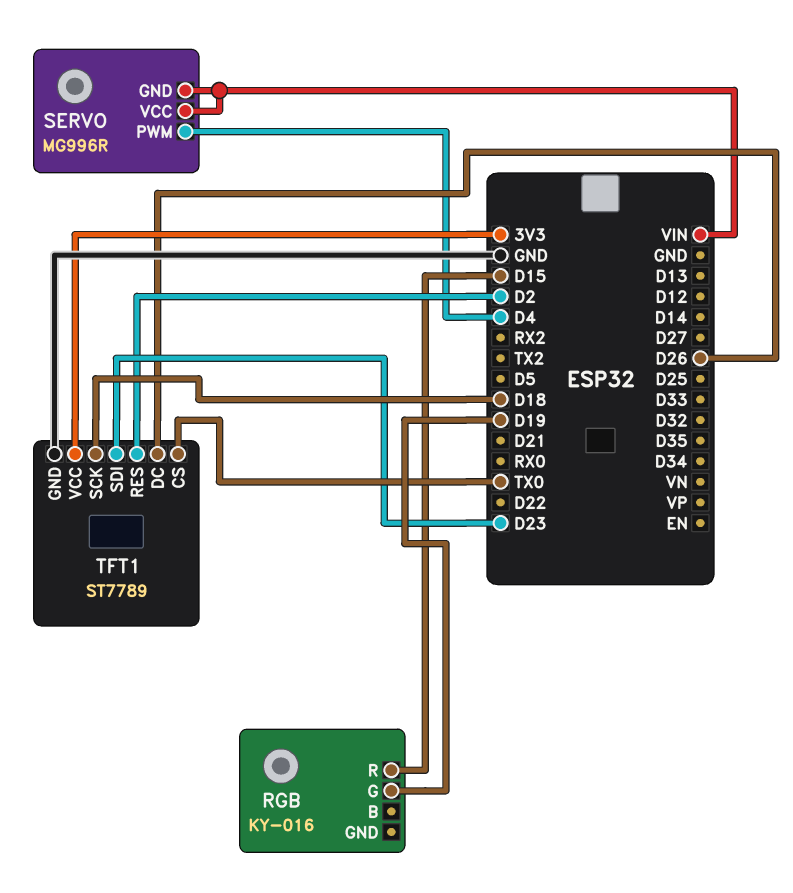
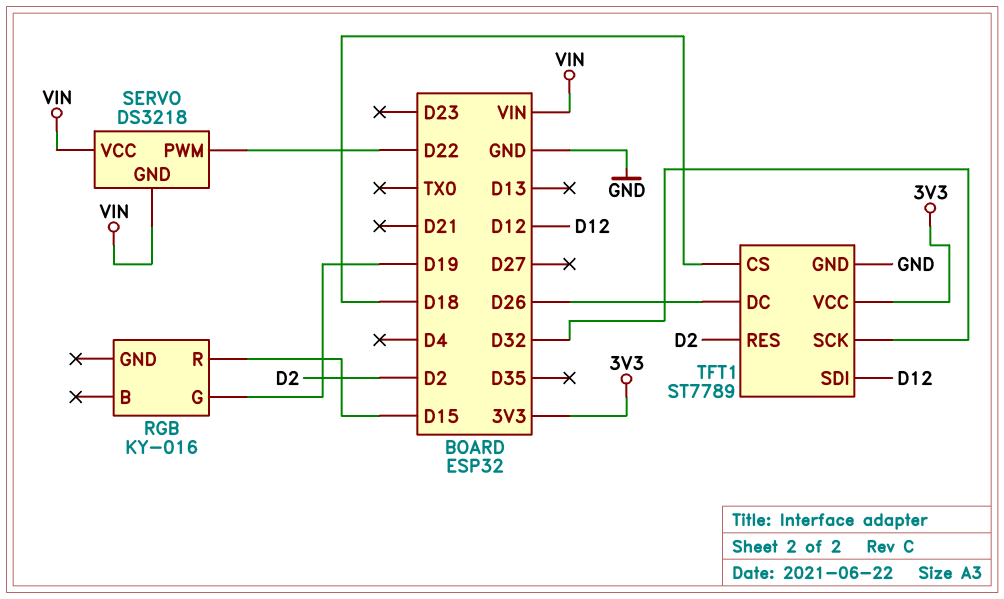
SERVO: MG996R -> DS3218
SERVO pin PWM: D4 -> D22
TFT1 pin CS: TX0 -> D18
TFT1 pin SCK: D18 -> D32
TFT1 pin SDI: D23 -> D12

